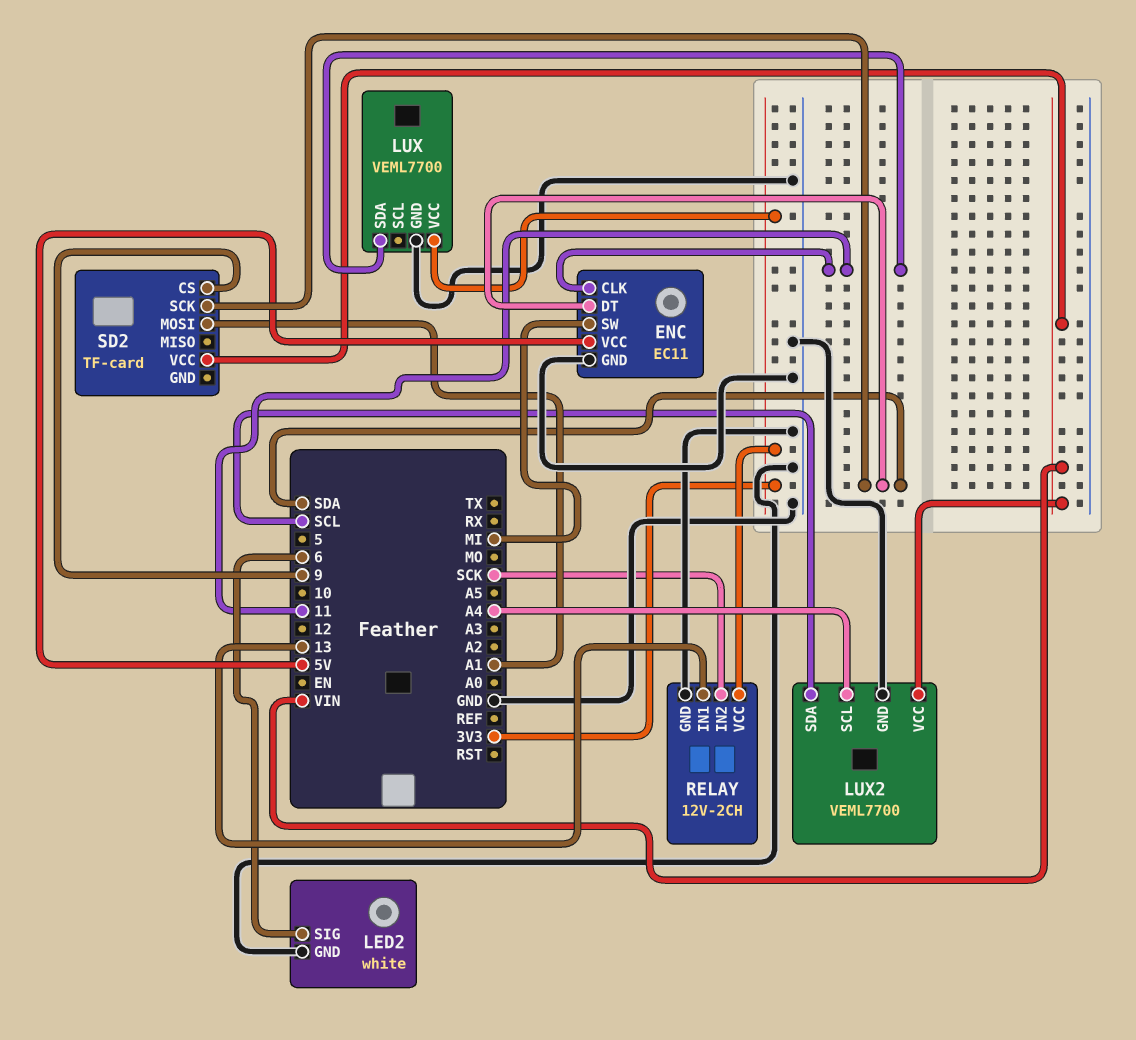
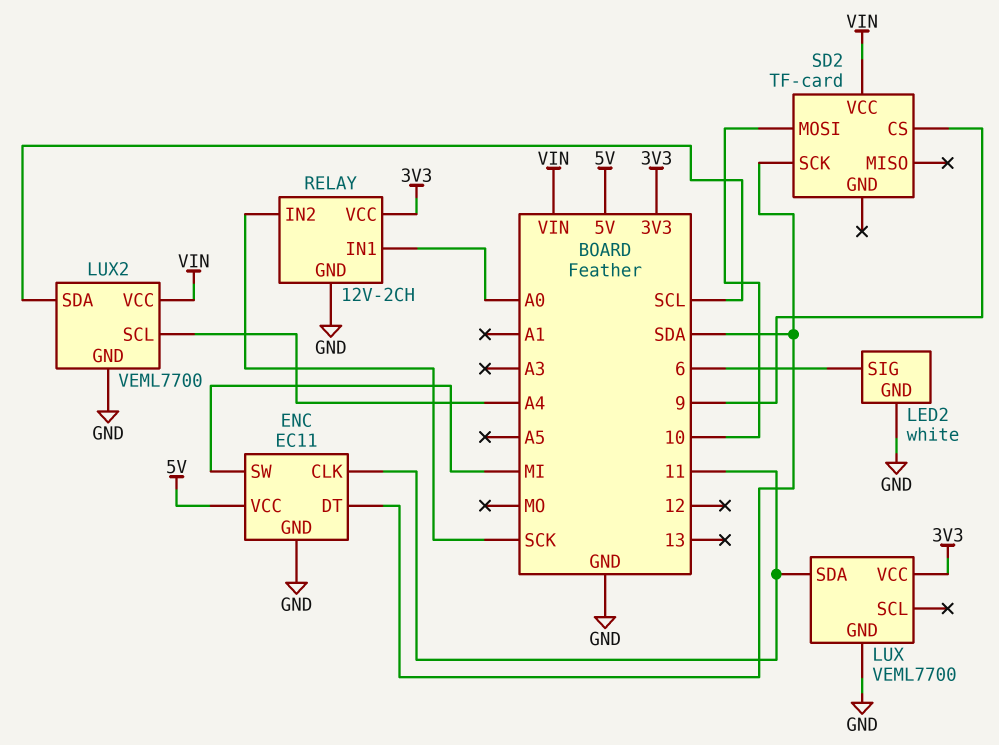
RELAY pin IN1: 13 -> A0
SD2 pin MOSI: A1 -> 10

